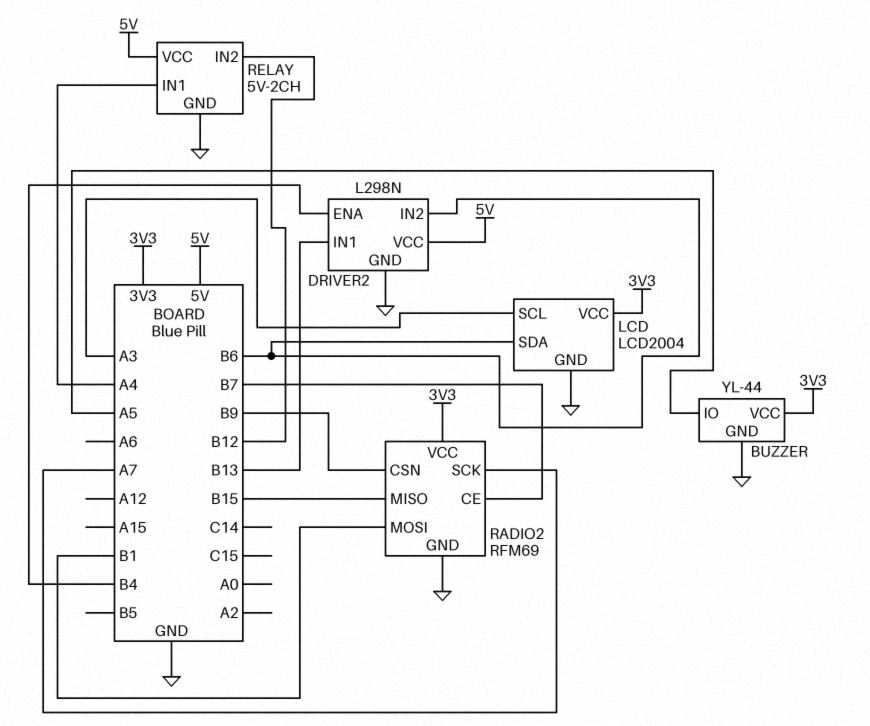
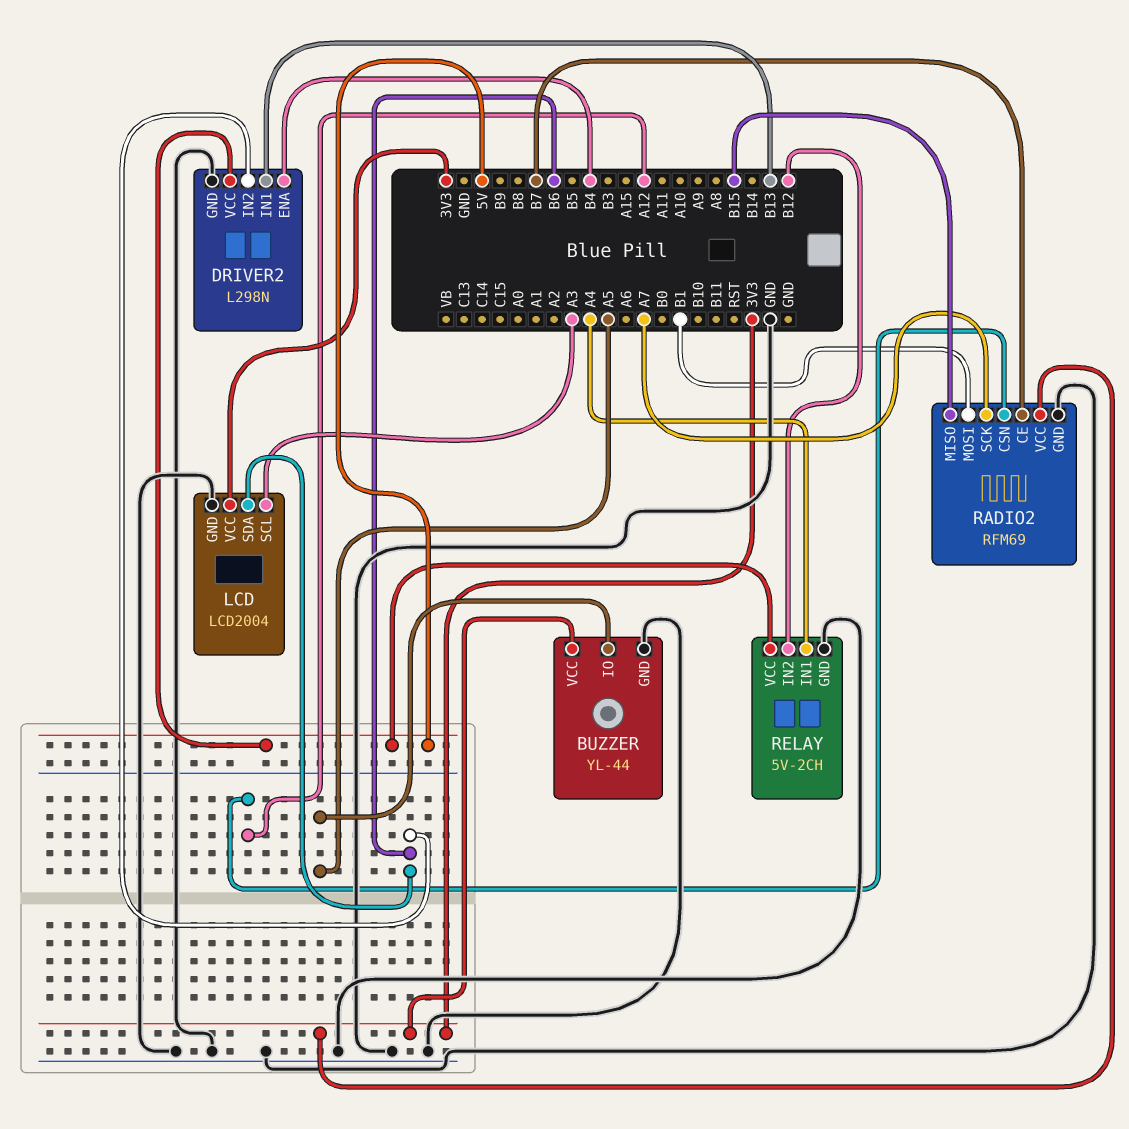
RADIO2 pin CSN: B9 -> A12

